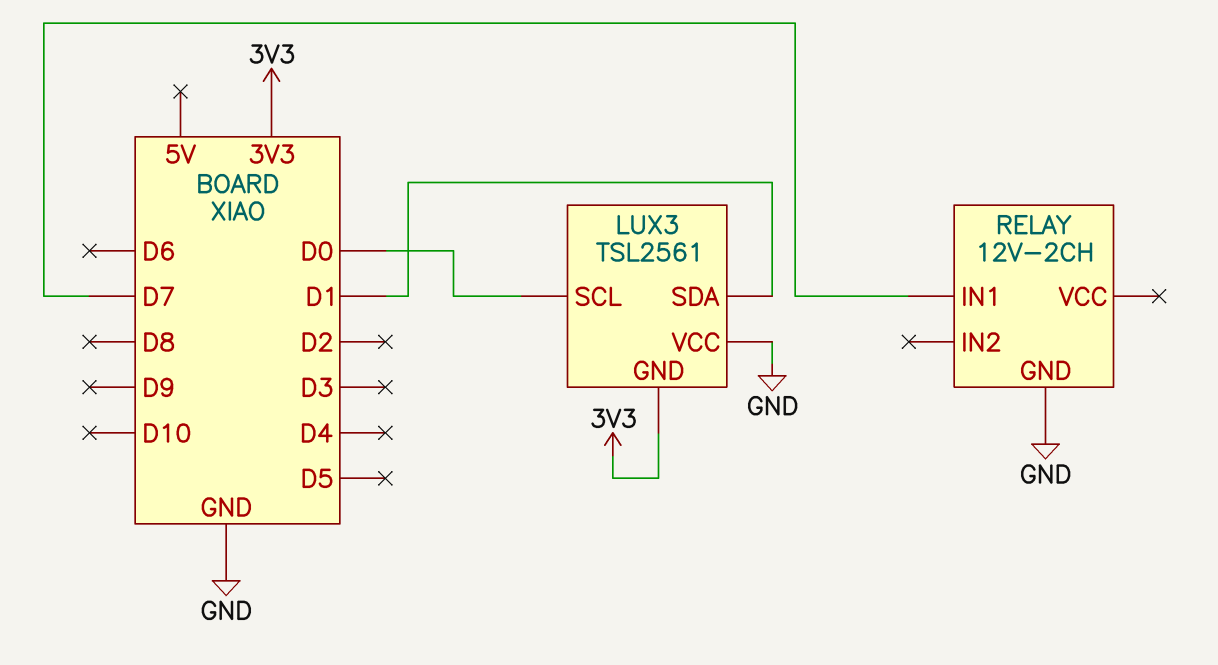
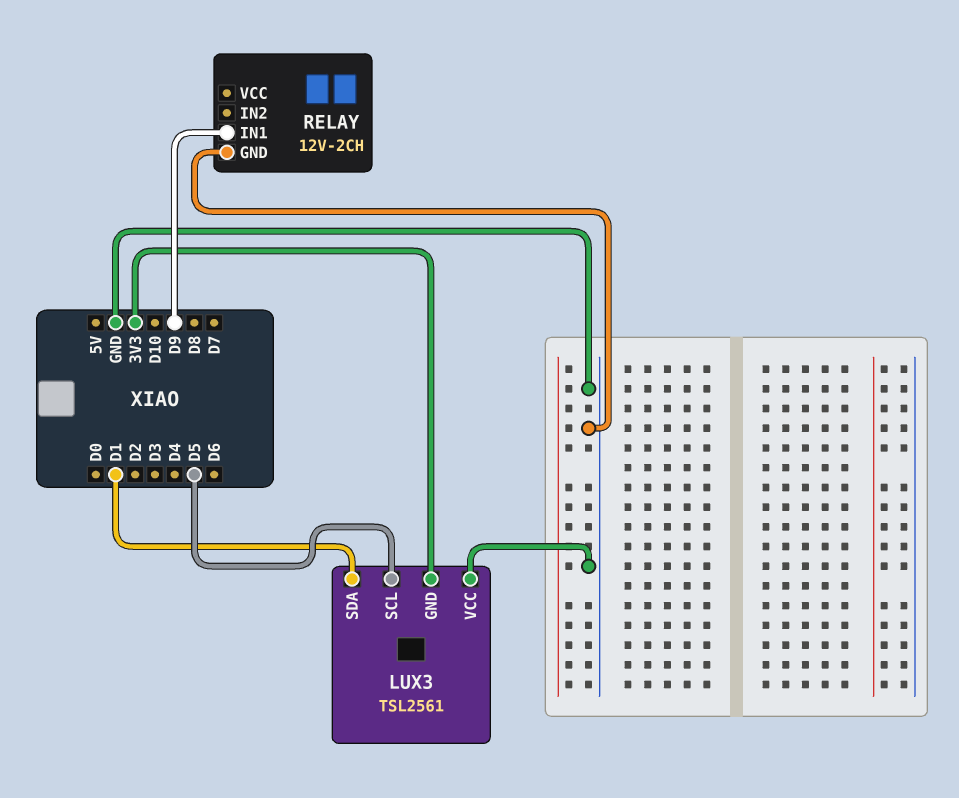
LUX3 pin SCL: D0 -> D5
RELAY pin IN1: D7 -> D9

